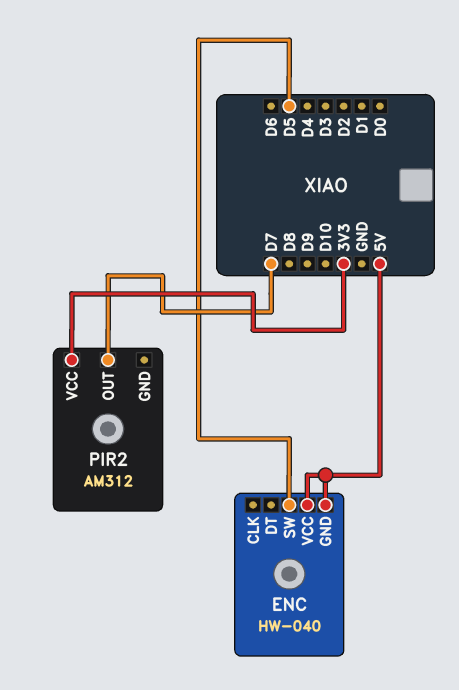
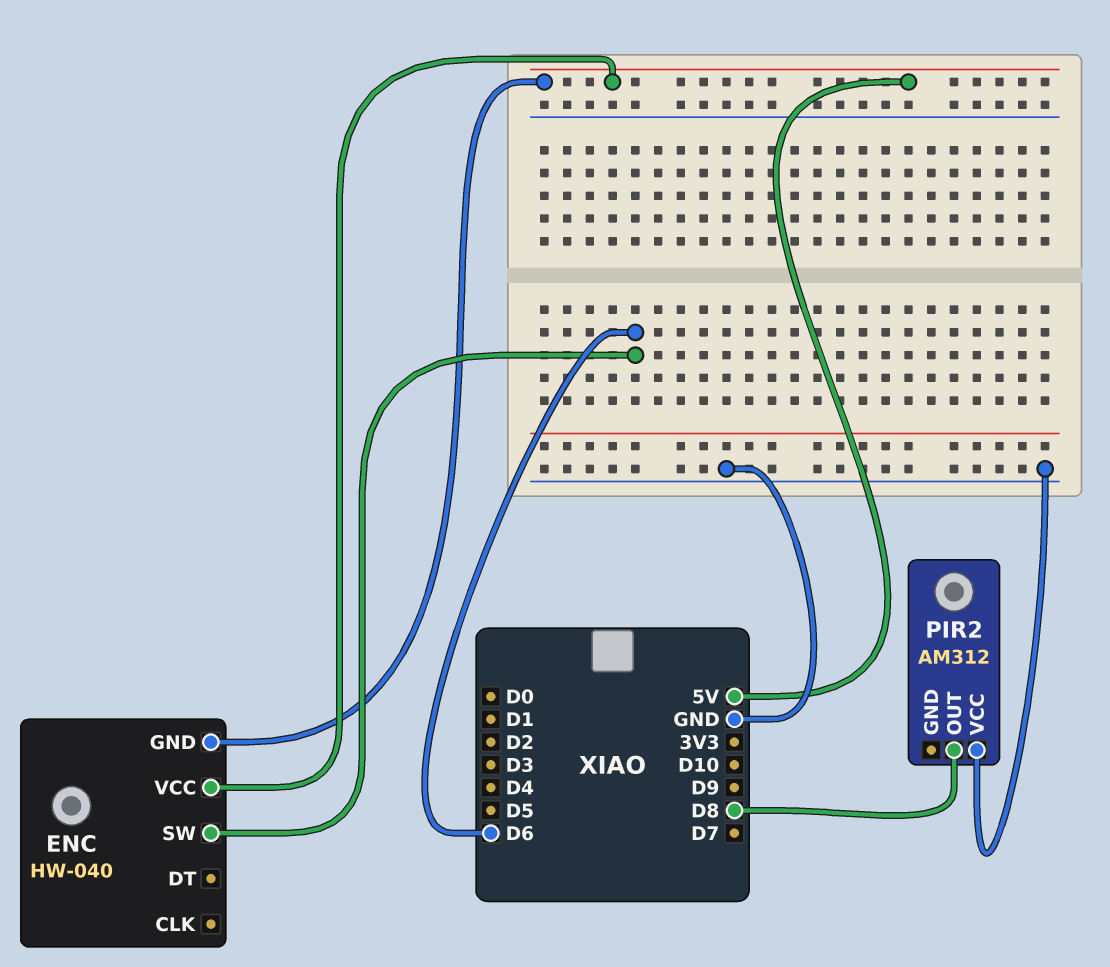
ENC pin SW: D5 -> D6
PIR2 pin OUT: D7 -> D8
PIR2 pin VCC: 3V3 -> GND

